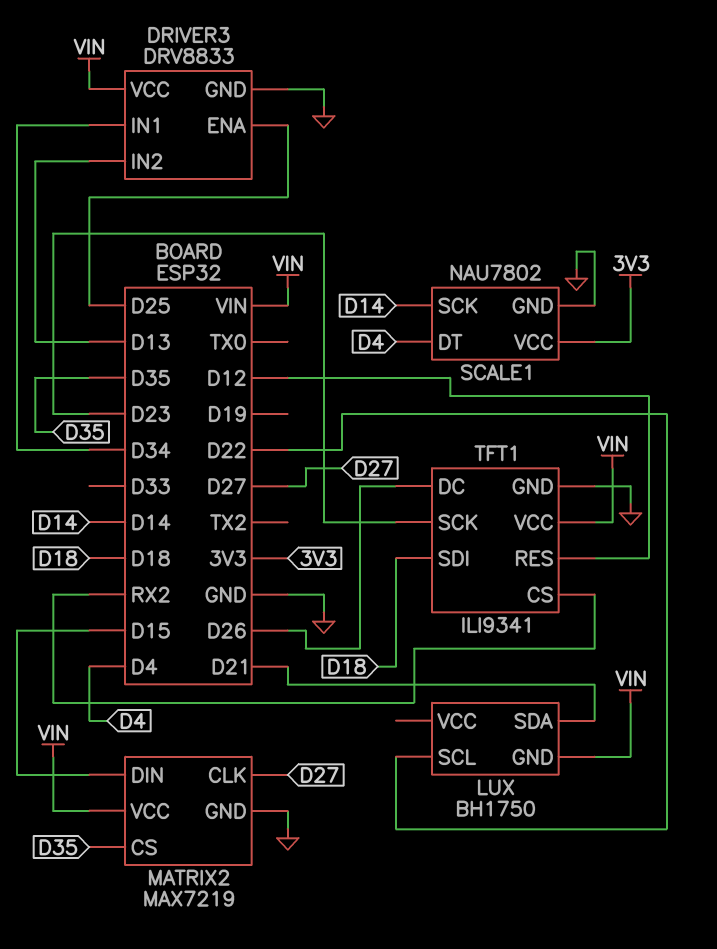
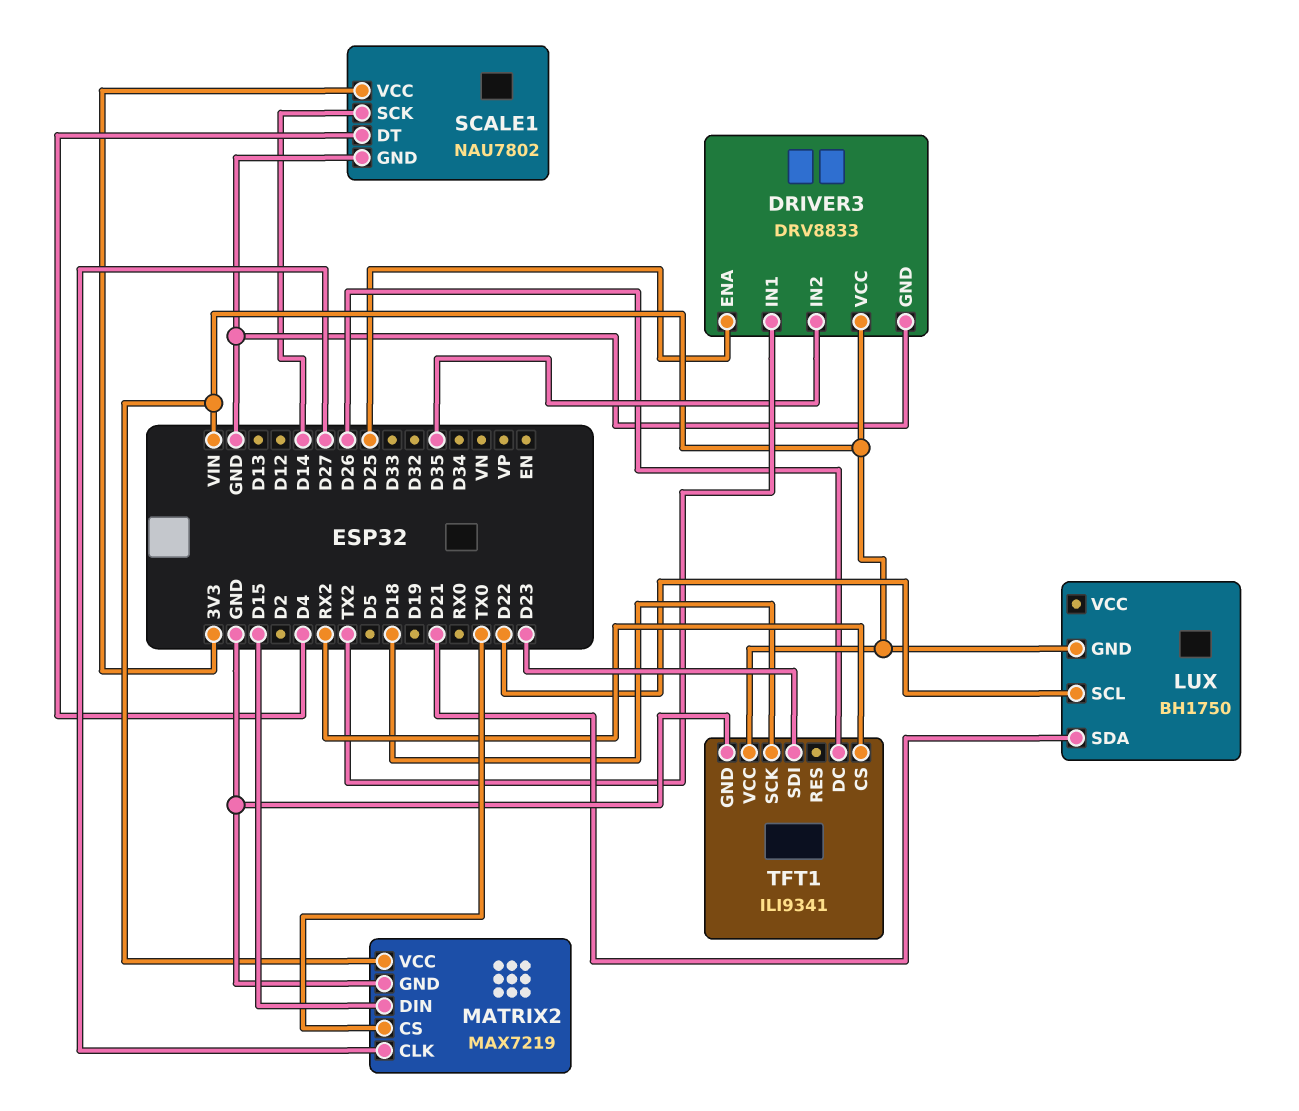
DRIVER3 pin IN1: D34 -> TX2
DRIVER3 pin IN2: D13 -> D35
MATRIX2 pin CS: D35 -> TX0
TFT1 pin RES: D12 -> none
TFT1 pin SCK: D23 -> D18
TFT1 pin SDI: D18 -> D23

